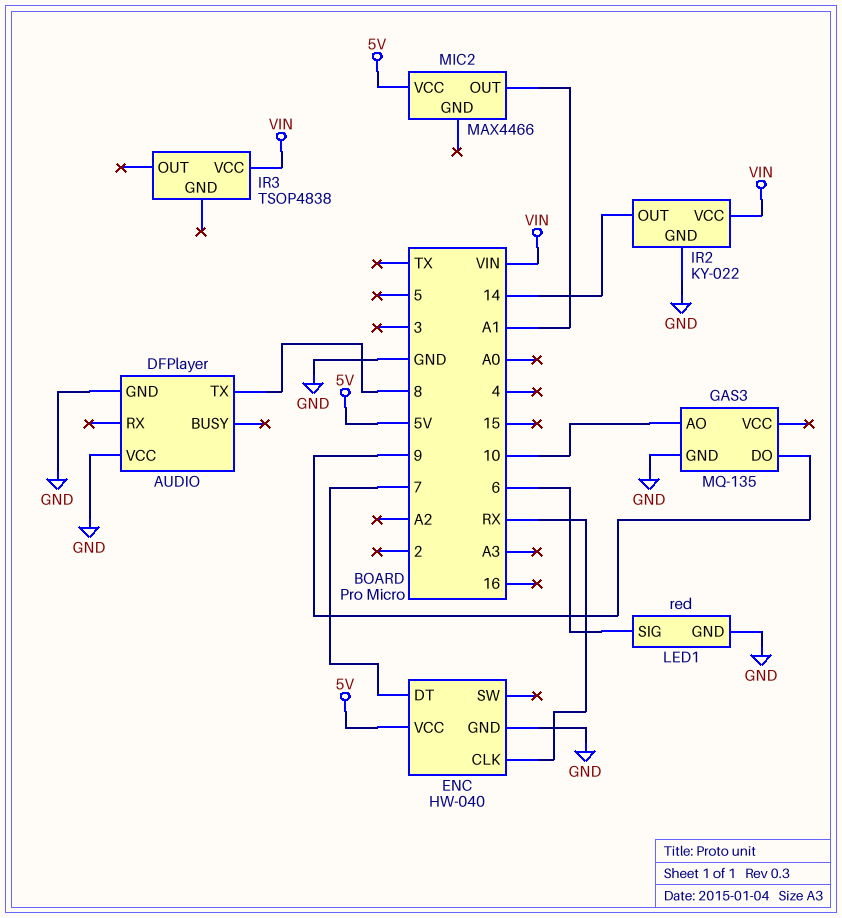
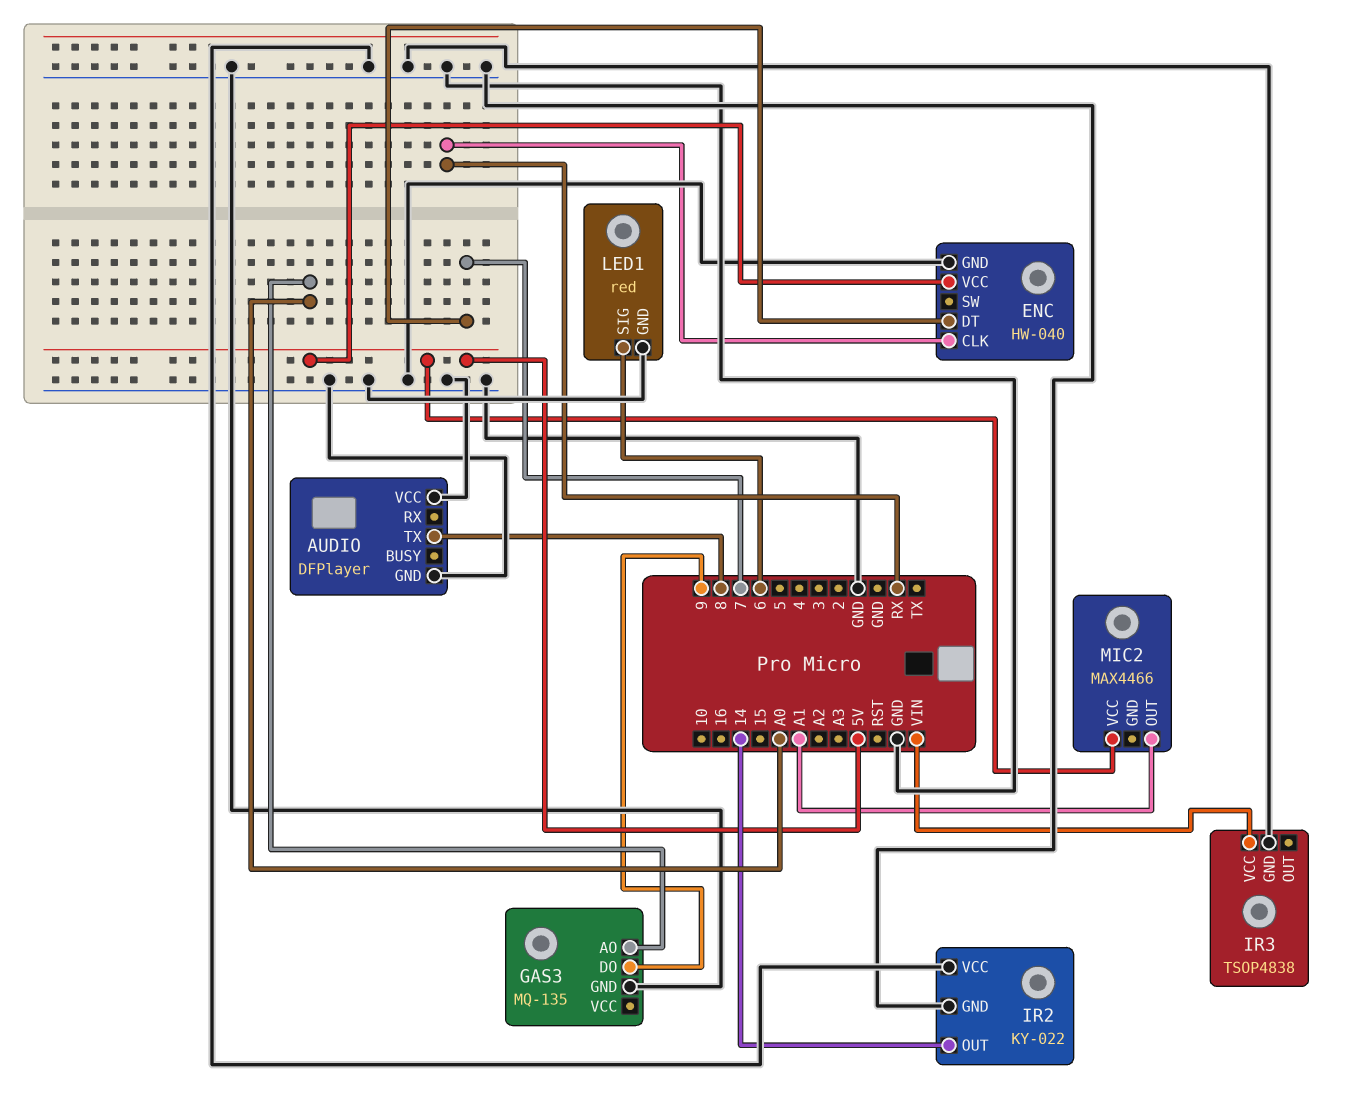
GAS3 pin AO: 10 -> A0
IR2 pin VCC: VIN -> GND
IR3 pin GND: none -> GND

